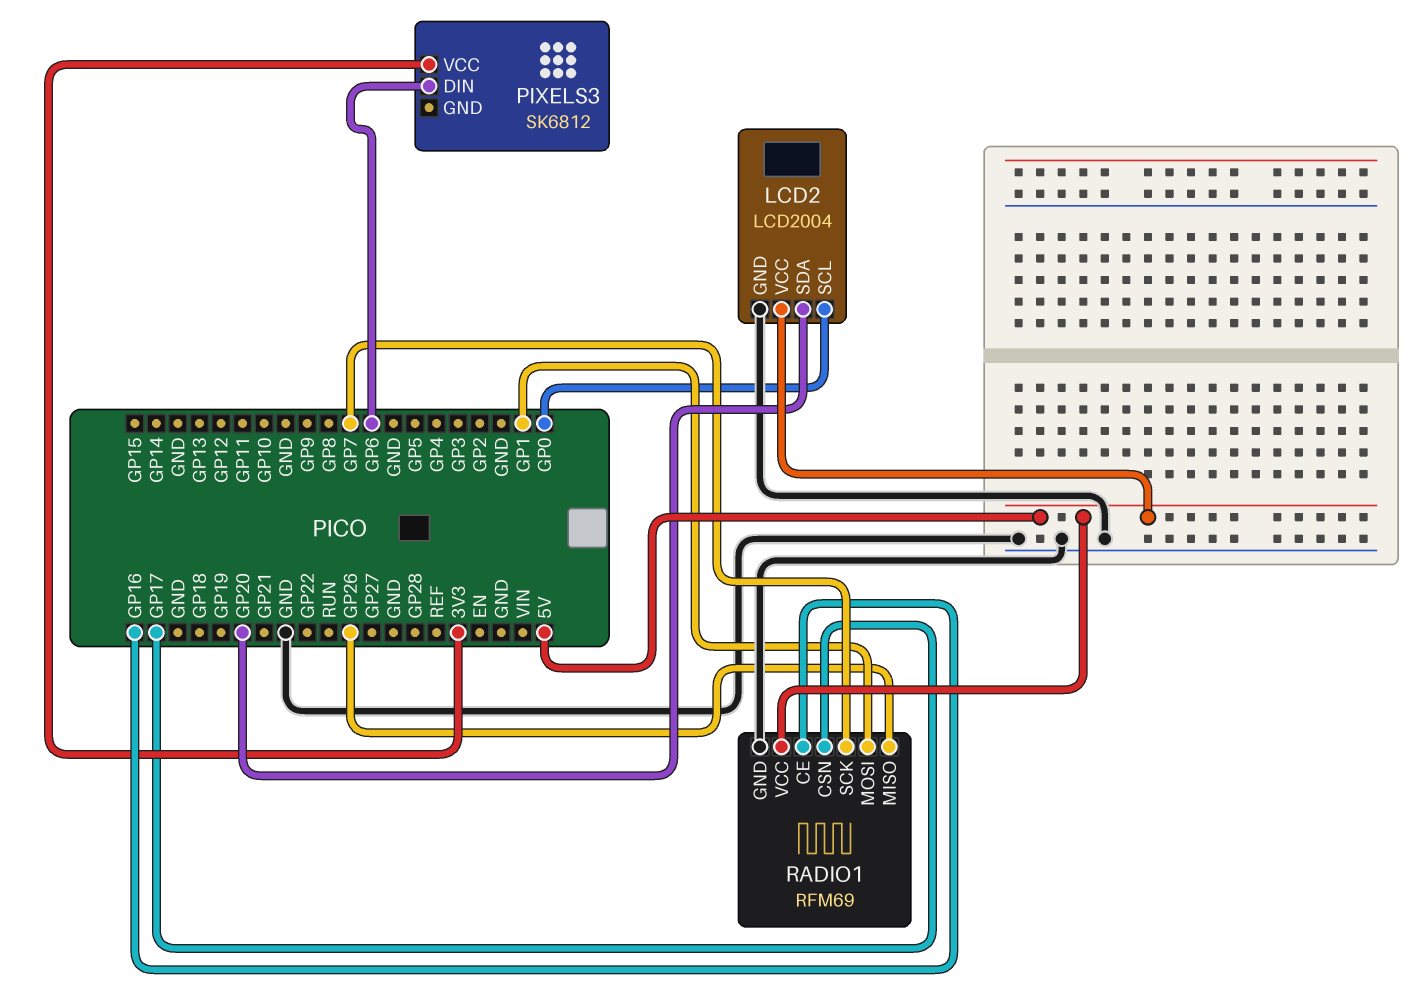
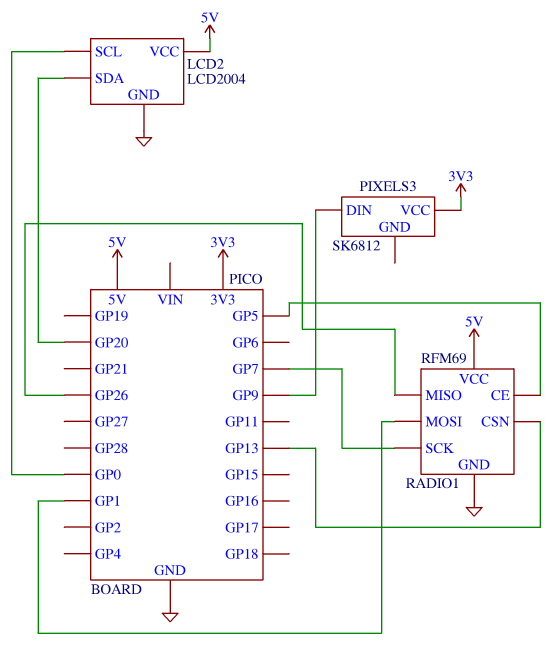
PIXELS3 pin DIN: GP6 -> GP9
RADIO1 pin CE: GP16 -> GP5
RADIO1 pin CSN: GP17 -> GP13

